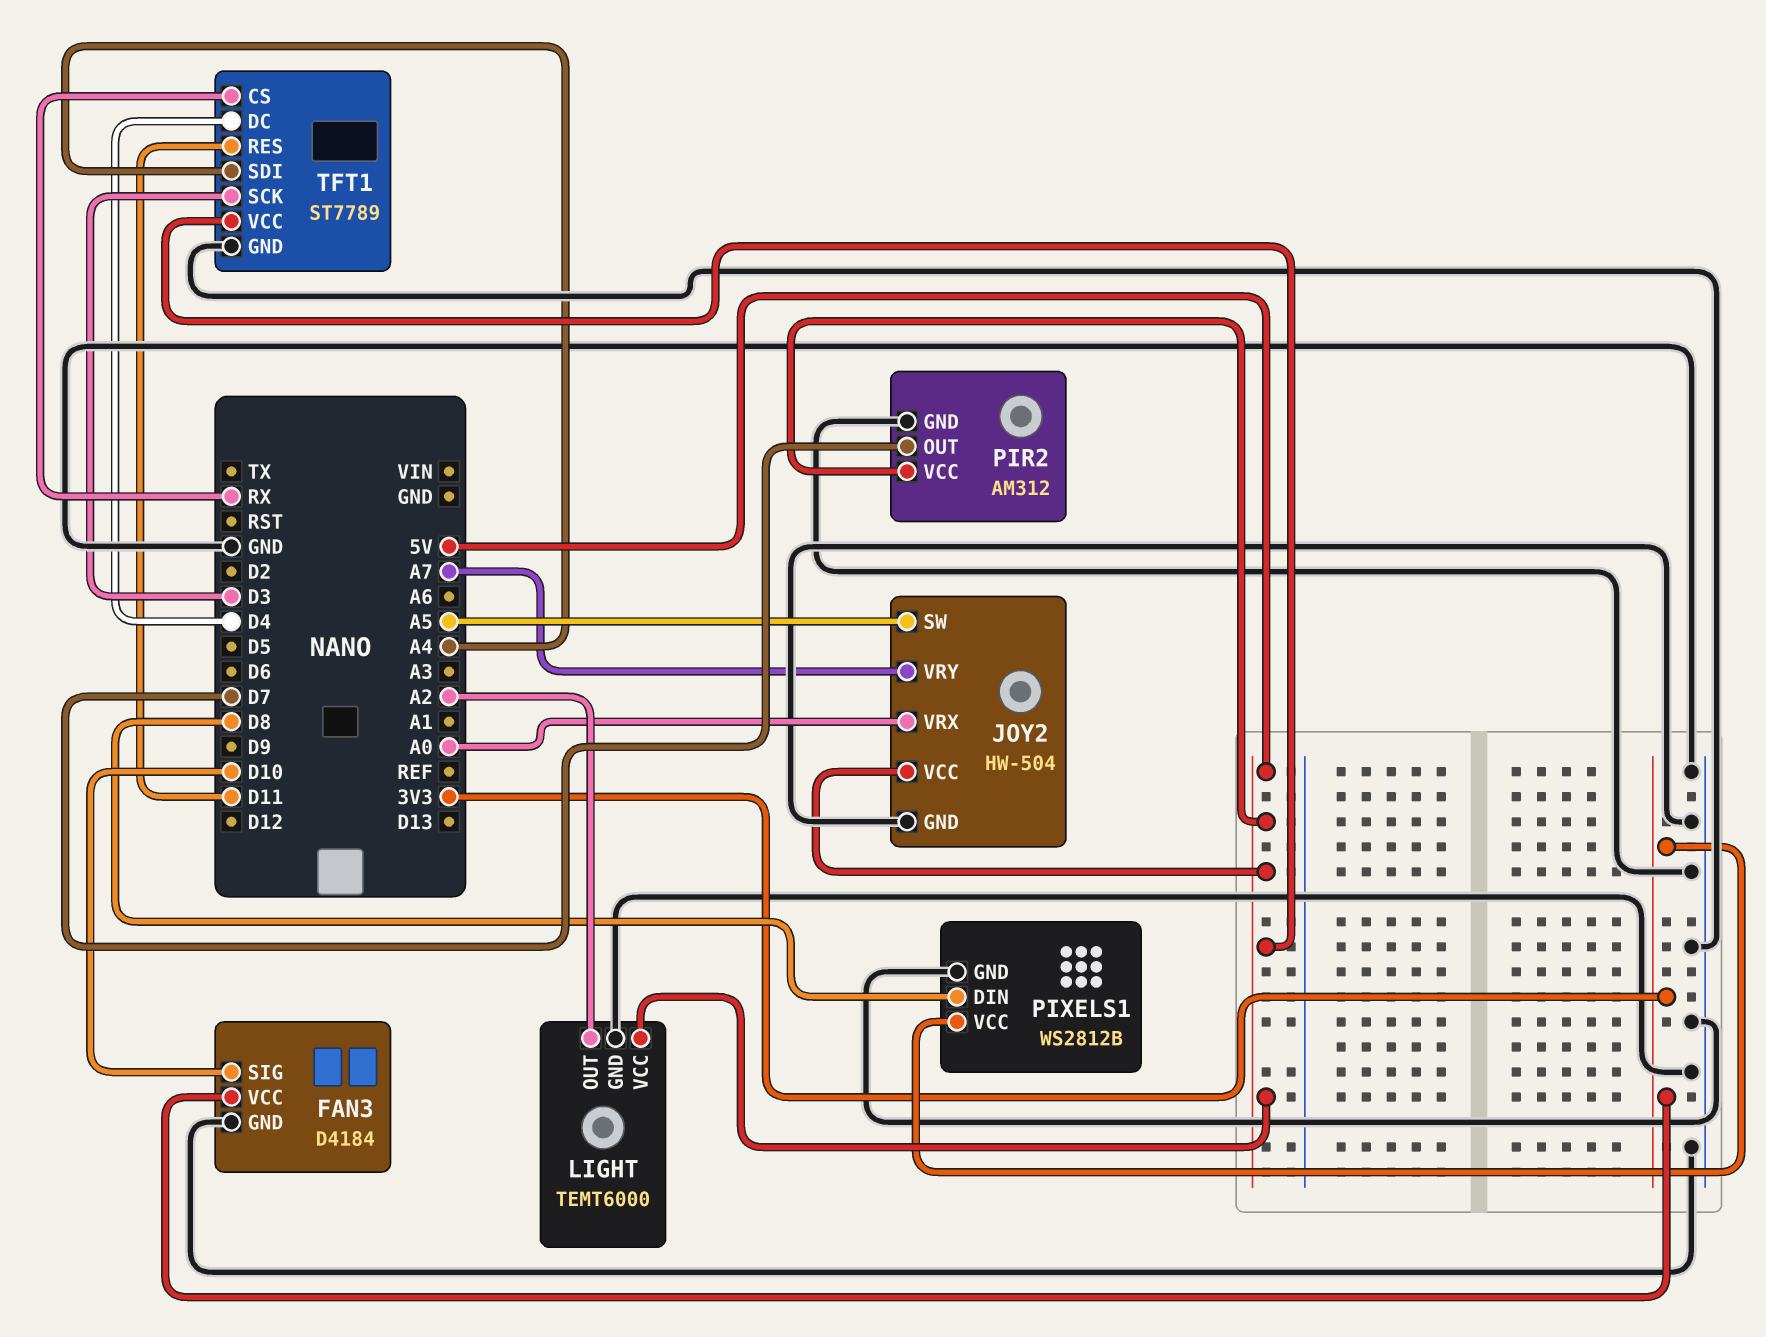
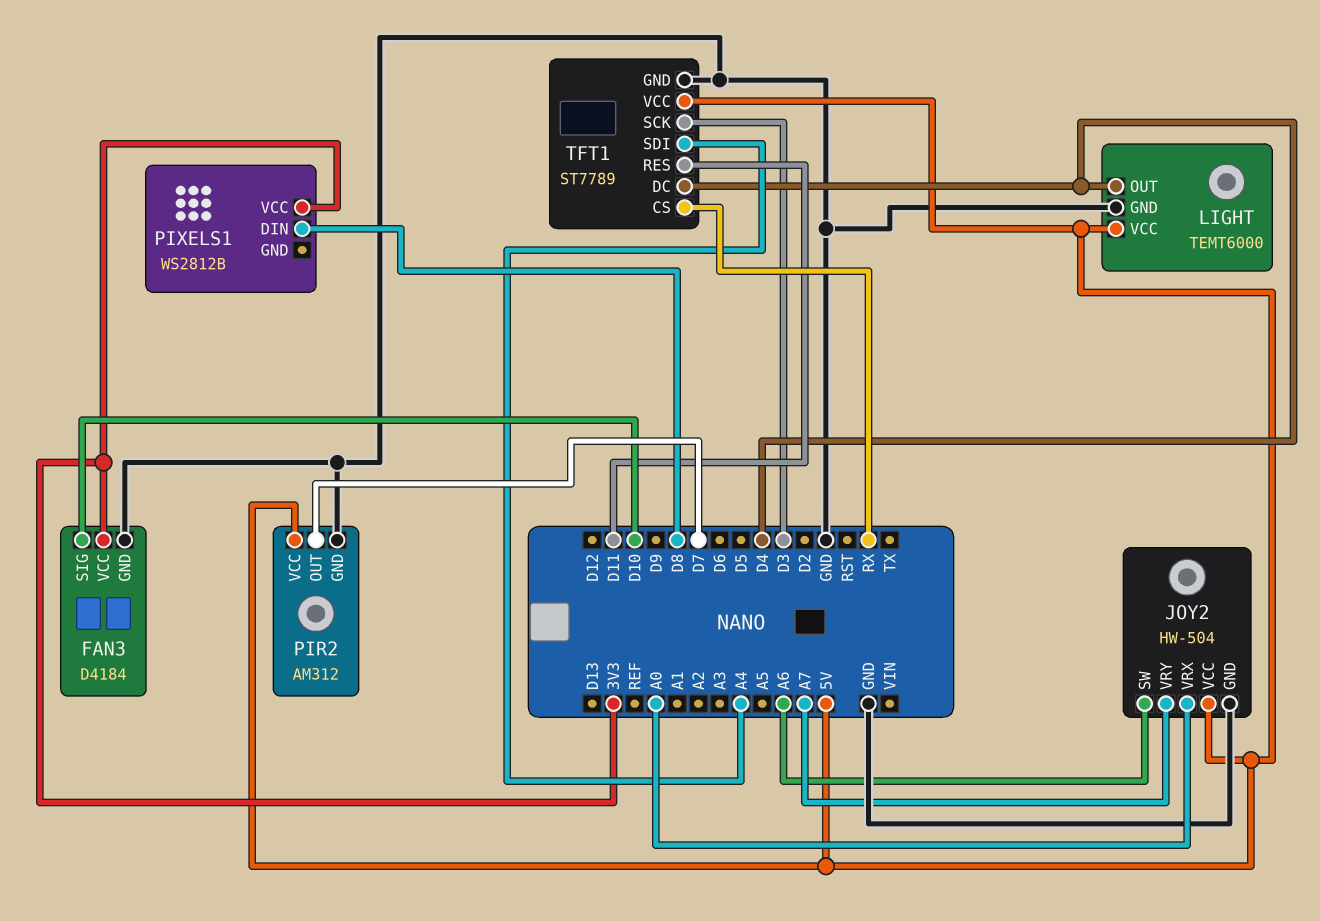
JOY2 pin SW: A5 -> A6
LIGHT pin OUT: A2 -> D4
PIXELS1 pin GND: GND -> none

